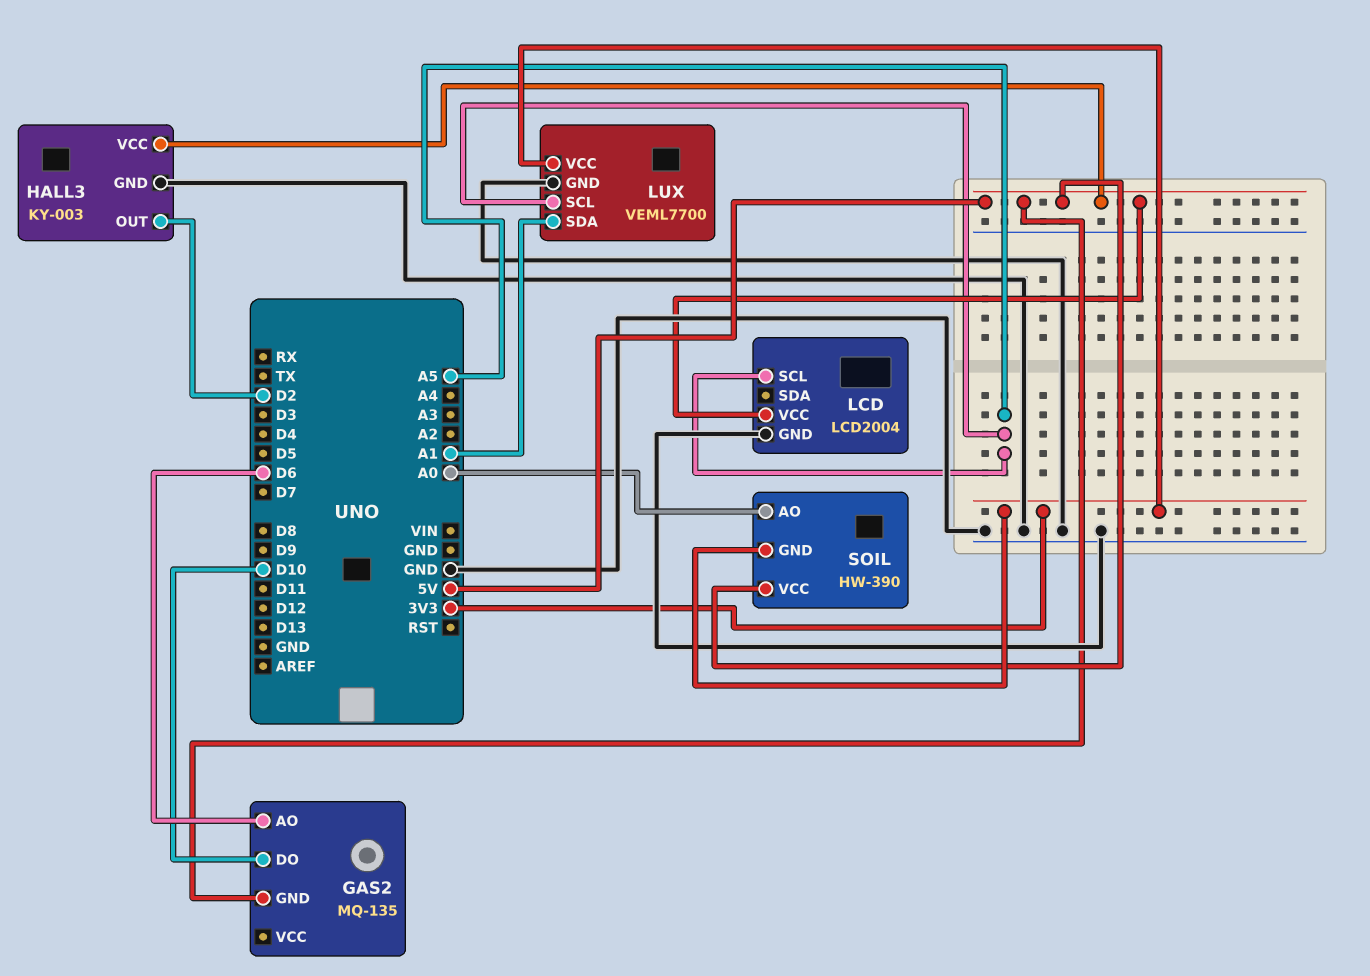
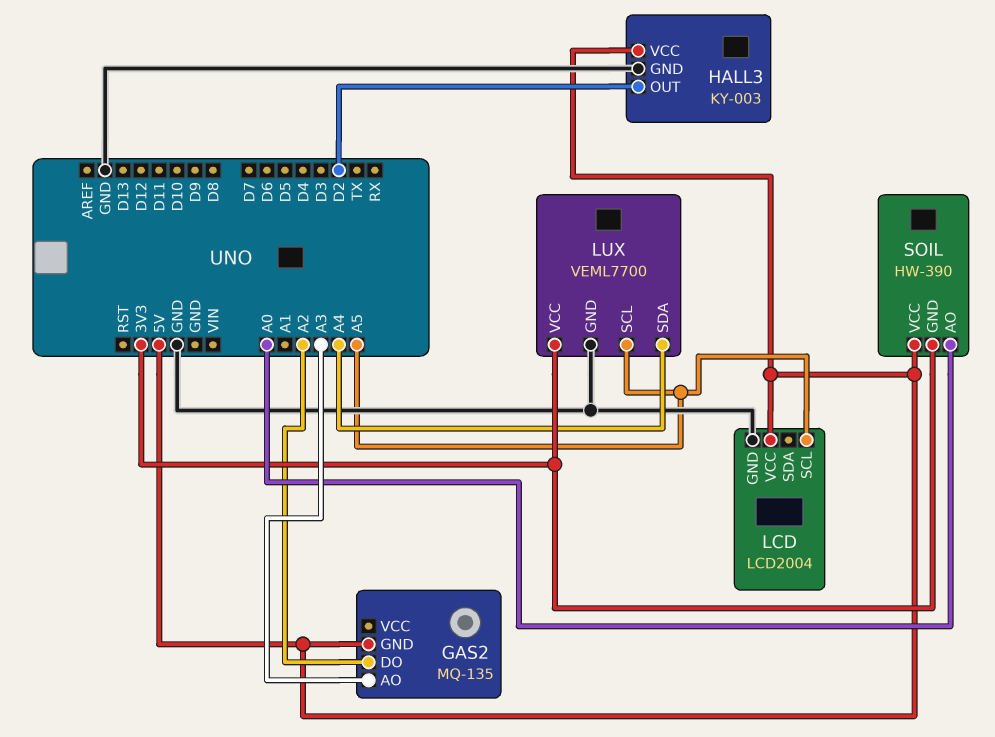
GAS2 pin AO: D6 -> A3
GAS2 pin DO: D10 -> A2
LUX pin SDA: A1 -> A4

